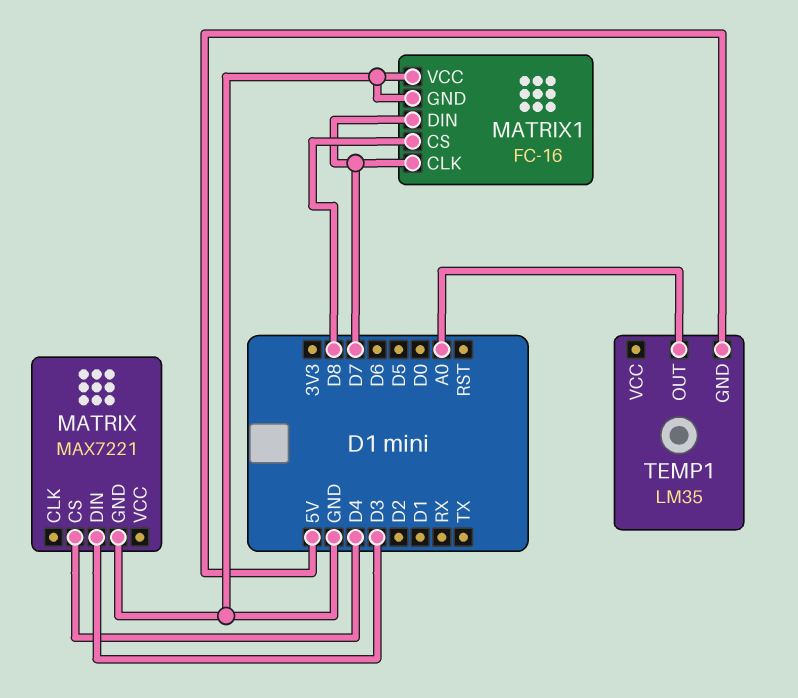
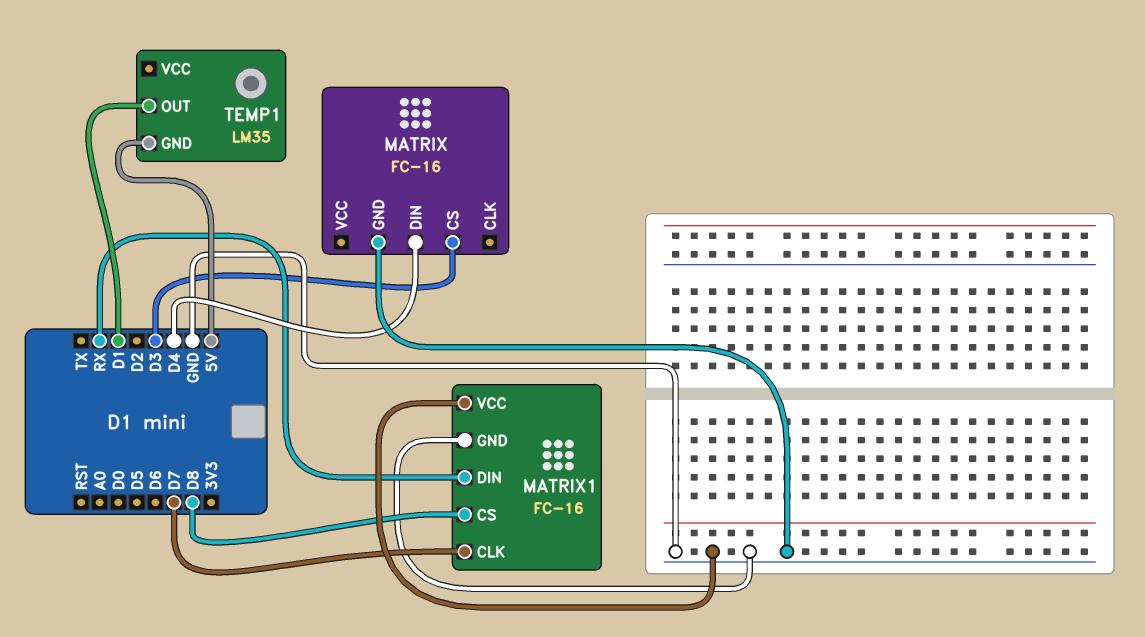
MATRIX: MAX7221 -> FC-16
MATRIX pin CS: D4 -> D3
MATRIX pin DIN: D3 -> D4
MATRIX1 pin DIN: D7 -> RX
TEMP1 pin OUT: A0 -> D1

